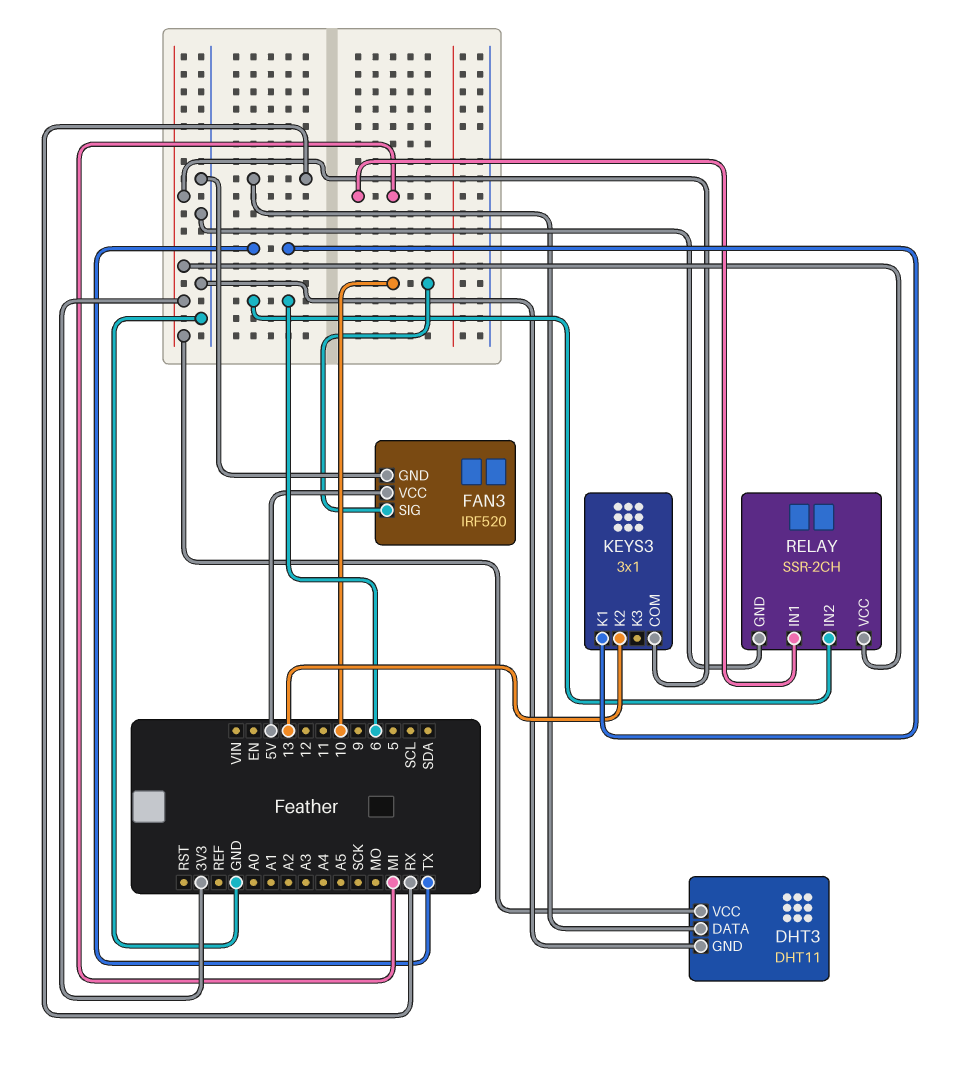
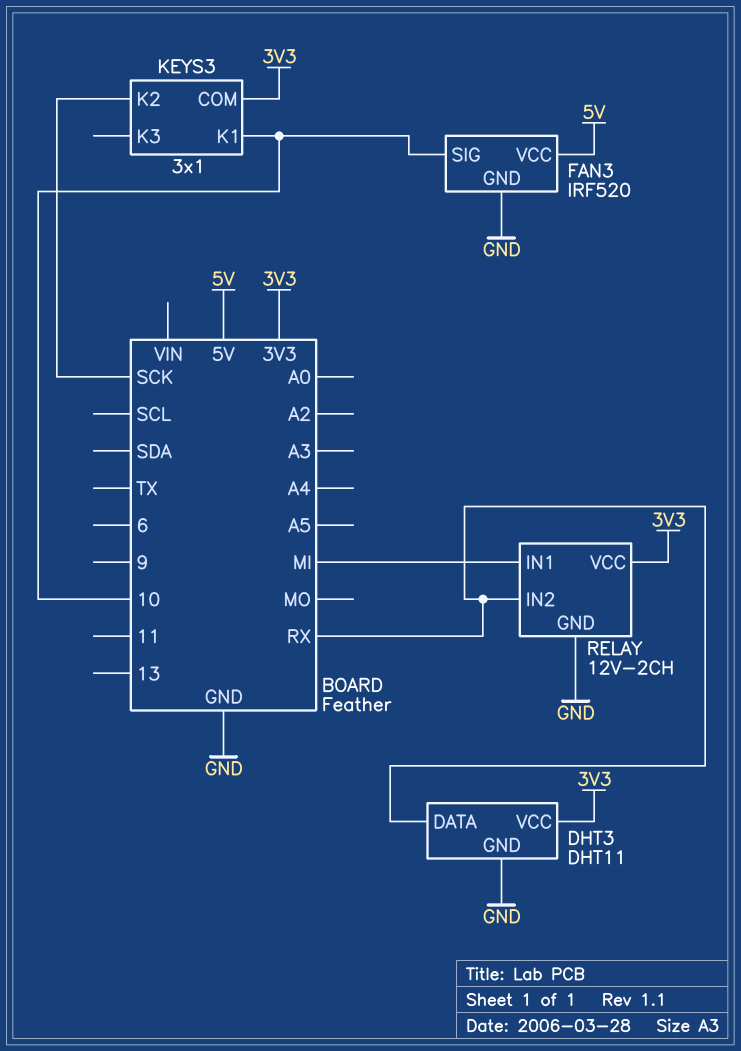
KEYS3 pin K1: TX -> 10
KEYS3 pin K2: 13 -> SCK
RELAY: SSR-2CH -> 12V-2CH
RELAY pin IN2: 6 -> RX

